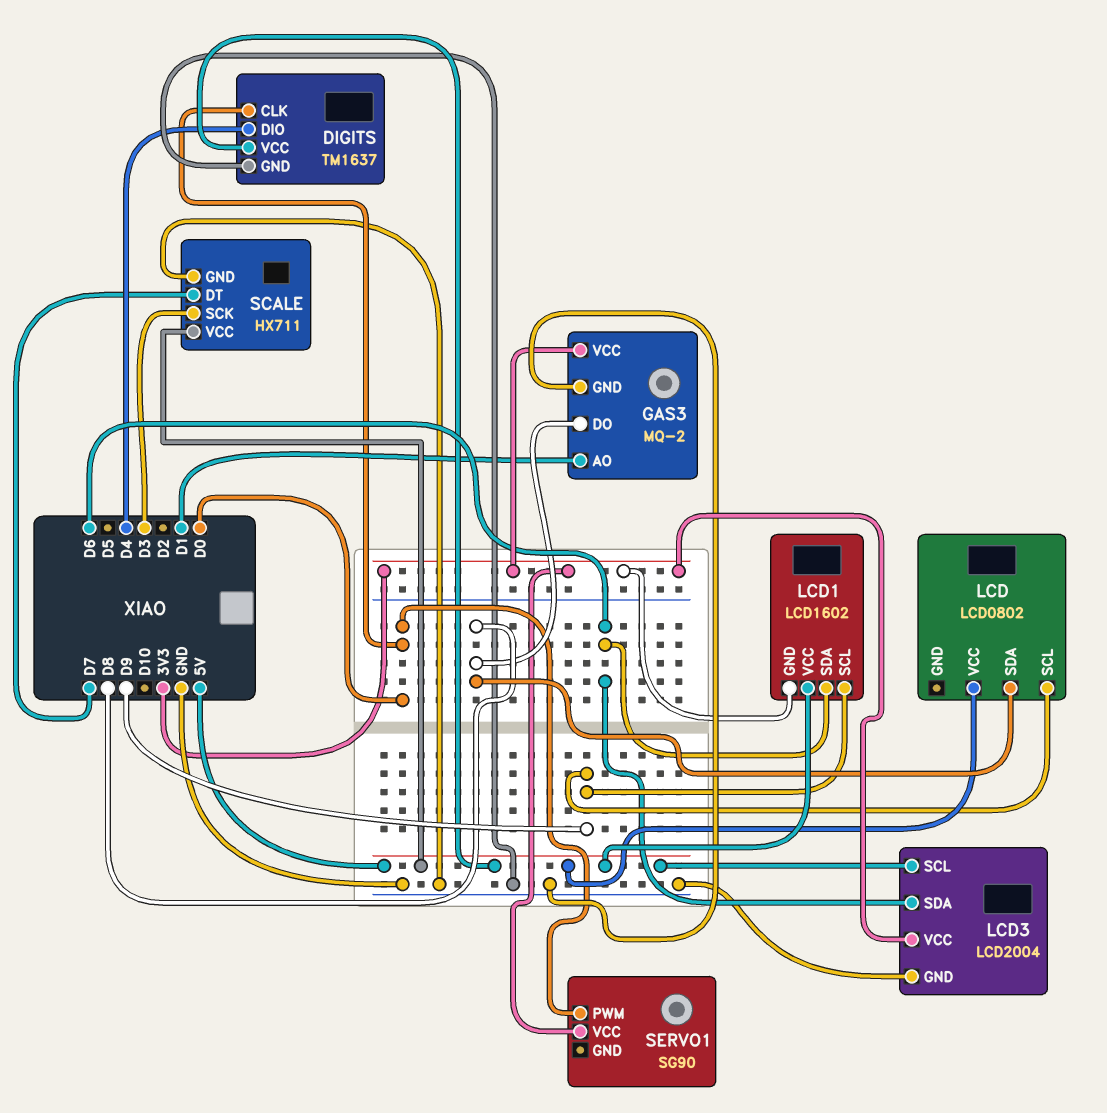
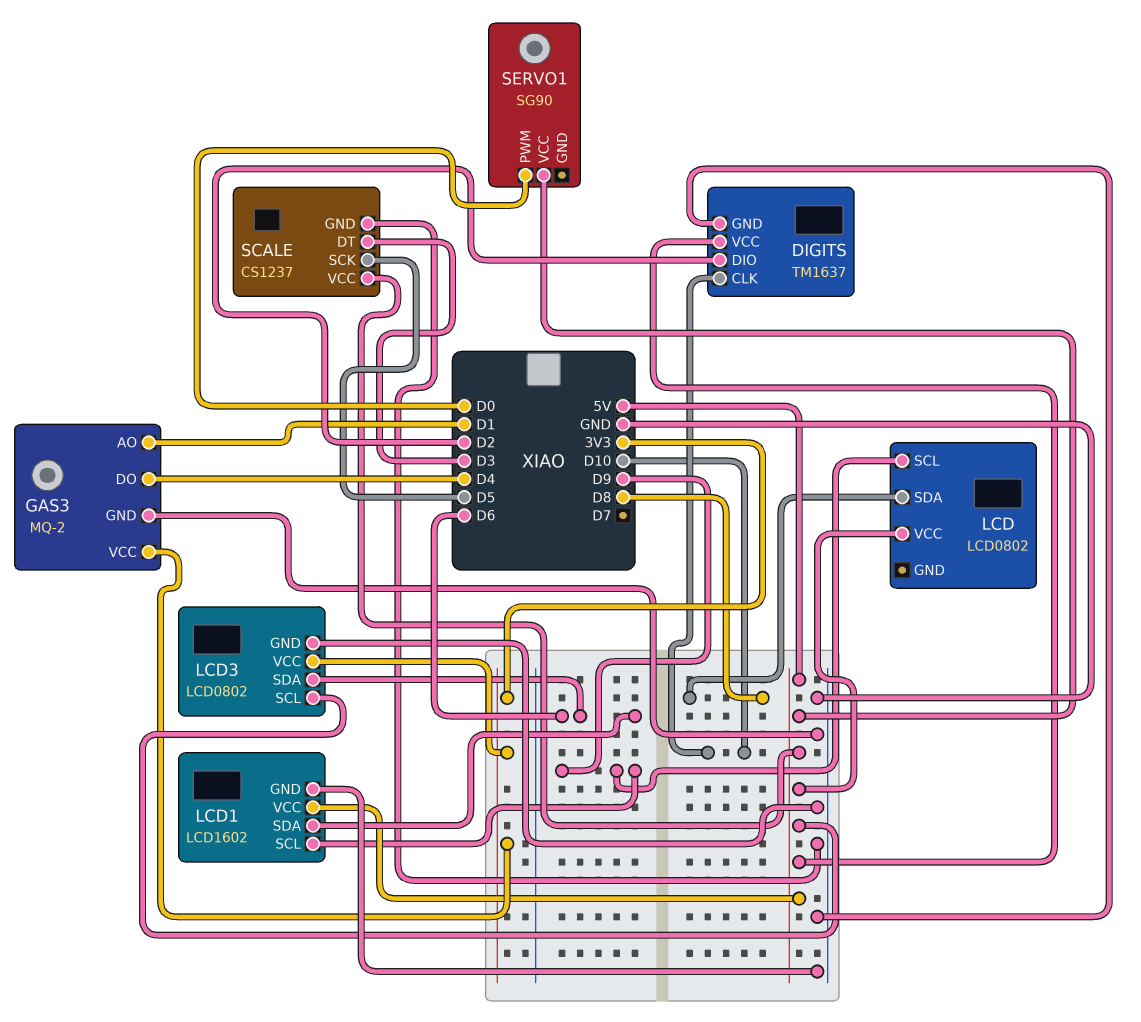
DIGITS pin CLK: D0 -> D10
DIGITS pin DIO: D4 -> D2
GAS3 pin DO: D8 -> D4
LCD1 pin GND: 3V3 -> GND
LCD3: LCD2004 -> LCD0802
SCALE: HX711 -> CS1237
SCALE pin DT: D7 -> D3
SCALE pin SCK: D3 -> D5
SERVO1 pin VCC: 3V3 -> 5V

